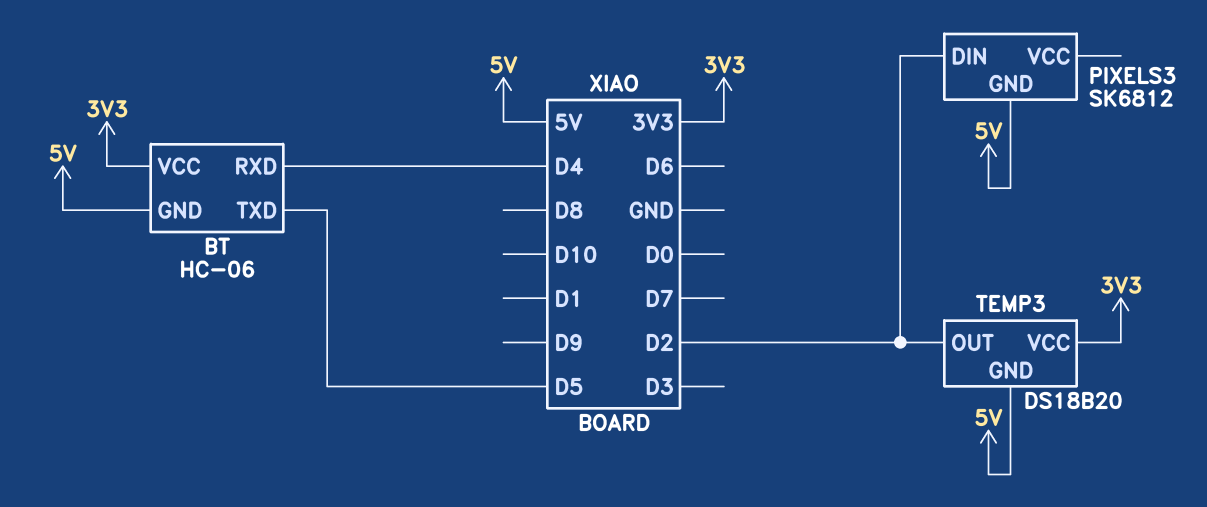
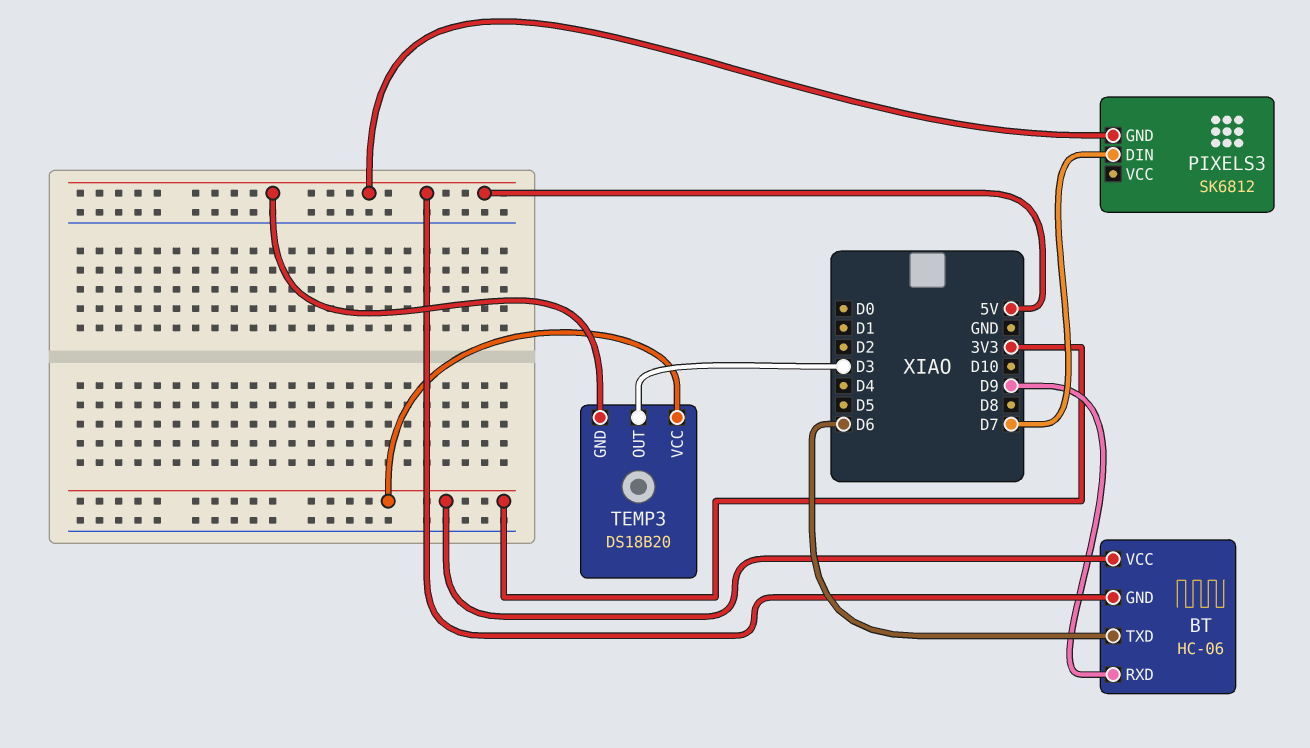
BT pin RXD: D4 -> D9
BT pin TXD: D5 -> D6
PIXELS3 pin DIN: D2 -> D7
TEMP3 pin OUT: D2 -> D3

